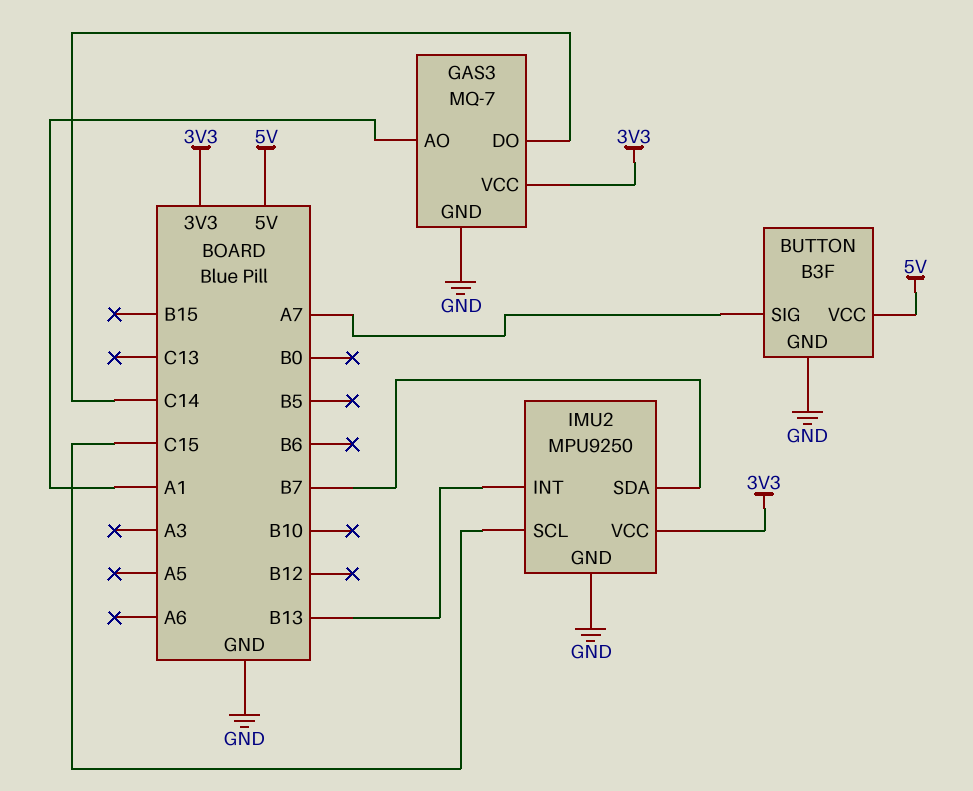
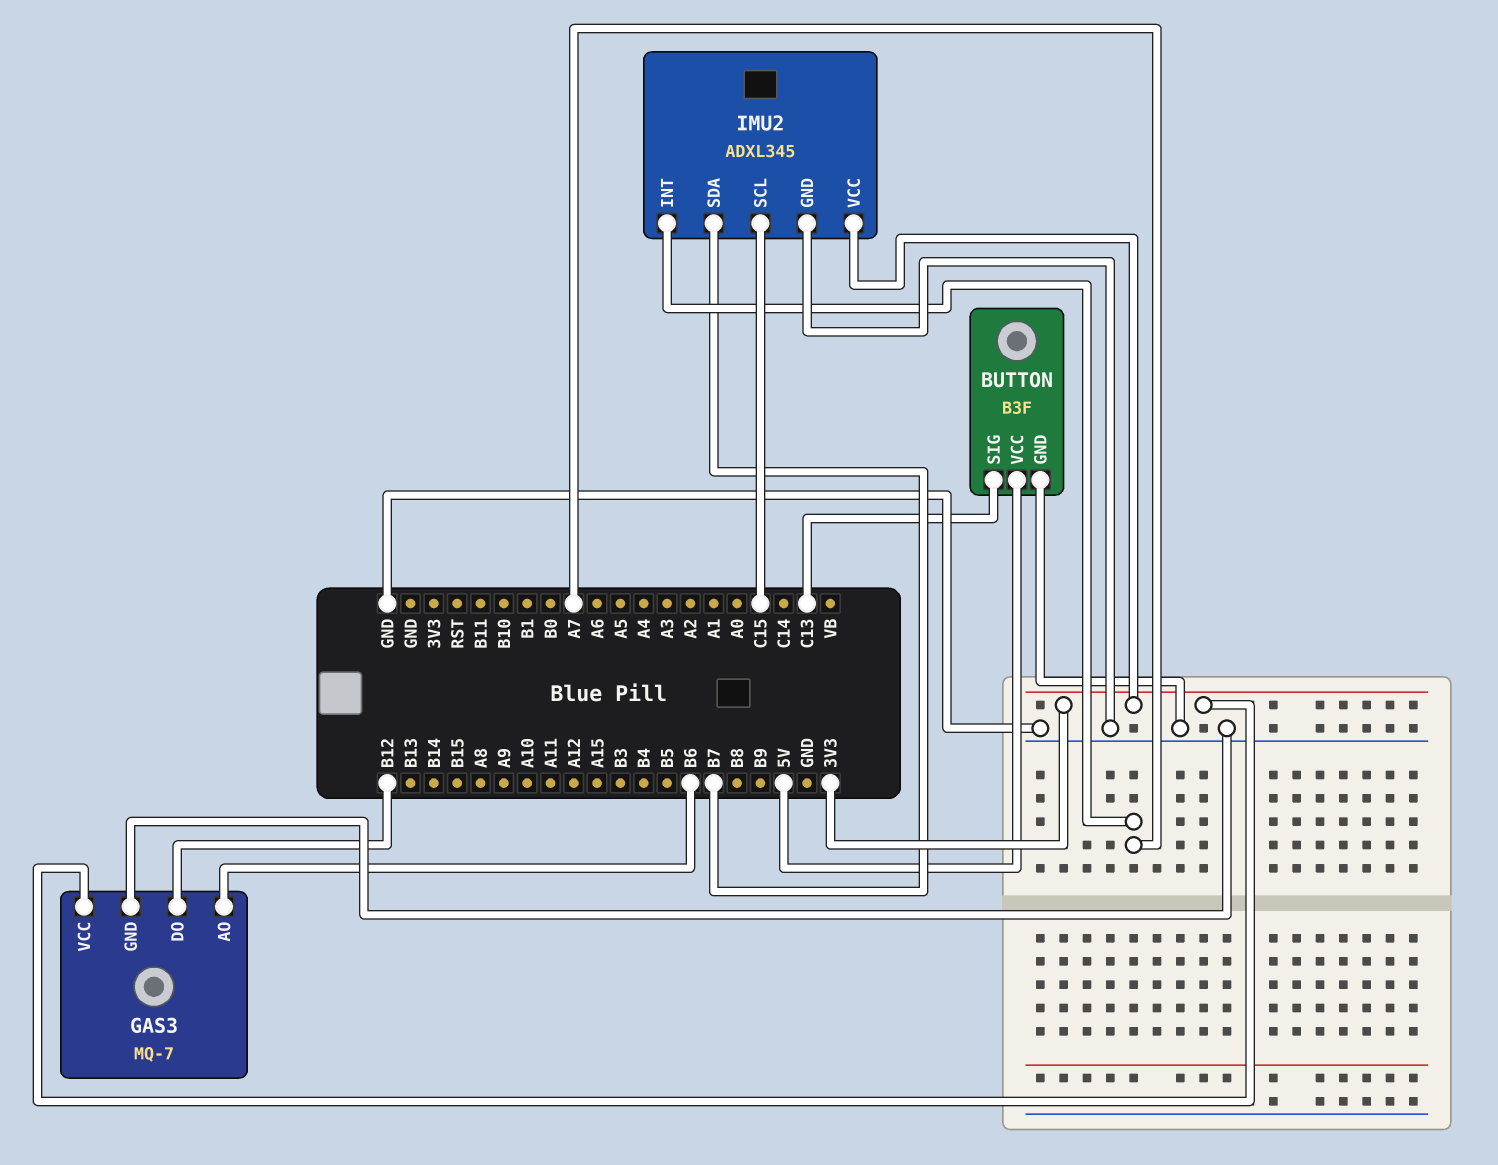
BUTTON pin SIG: A7 -> C13
GAS3 pin AO: A1 -> B6
GAS3 pin DO: C14 -> B12
IMU2: MPU9250 -> ADXL345
IMU2 pin INT: B13 -> A7

